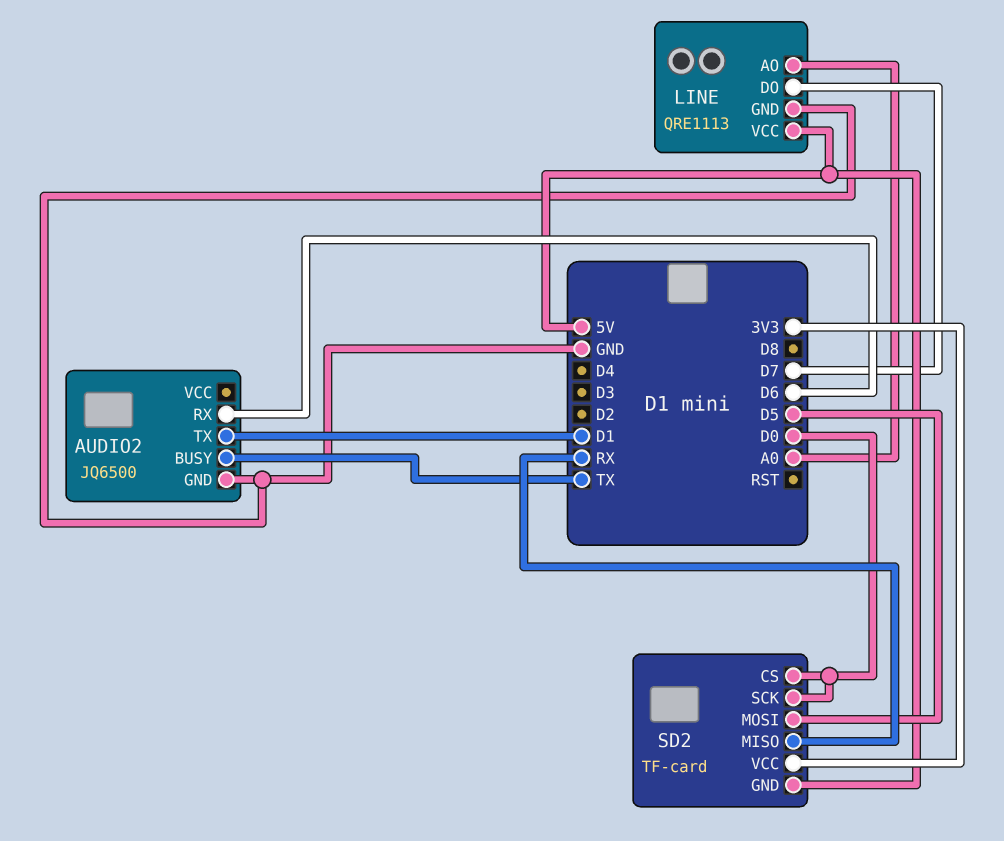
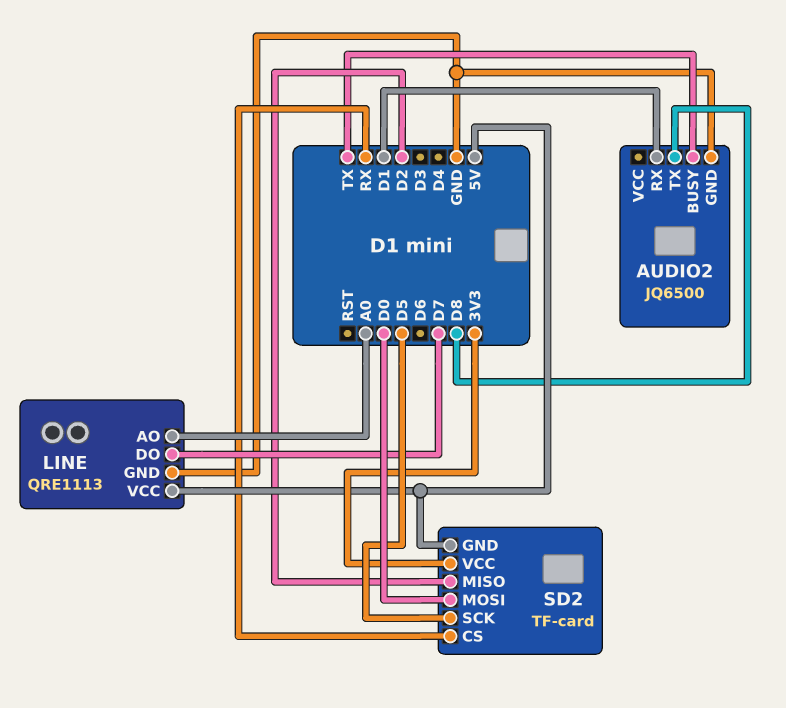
AUDIO2 pin RX: D6 -> D1
AUDIO2 pin TX: D1 -> D8
SD2 pin CS: D0 -> RX
SD2 pin MISO: RX -> D2
SD2 pin MOSI: D5 -> D0
SD2 pin SCK: D0 -> D5

